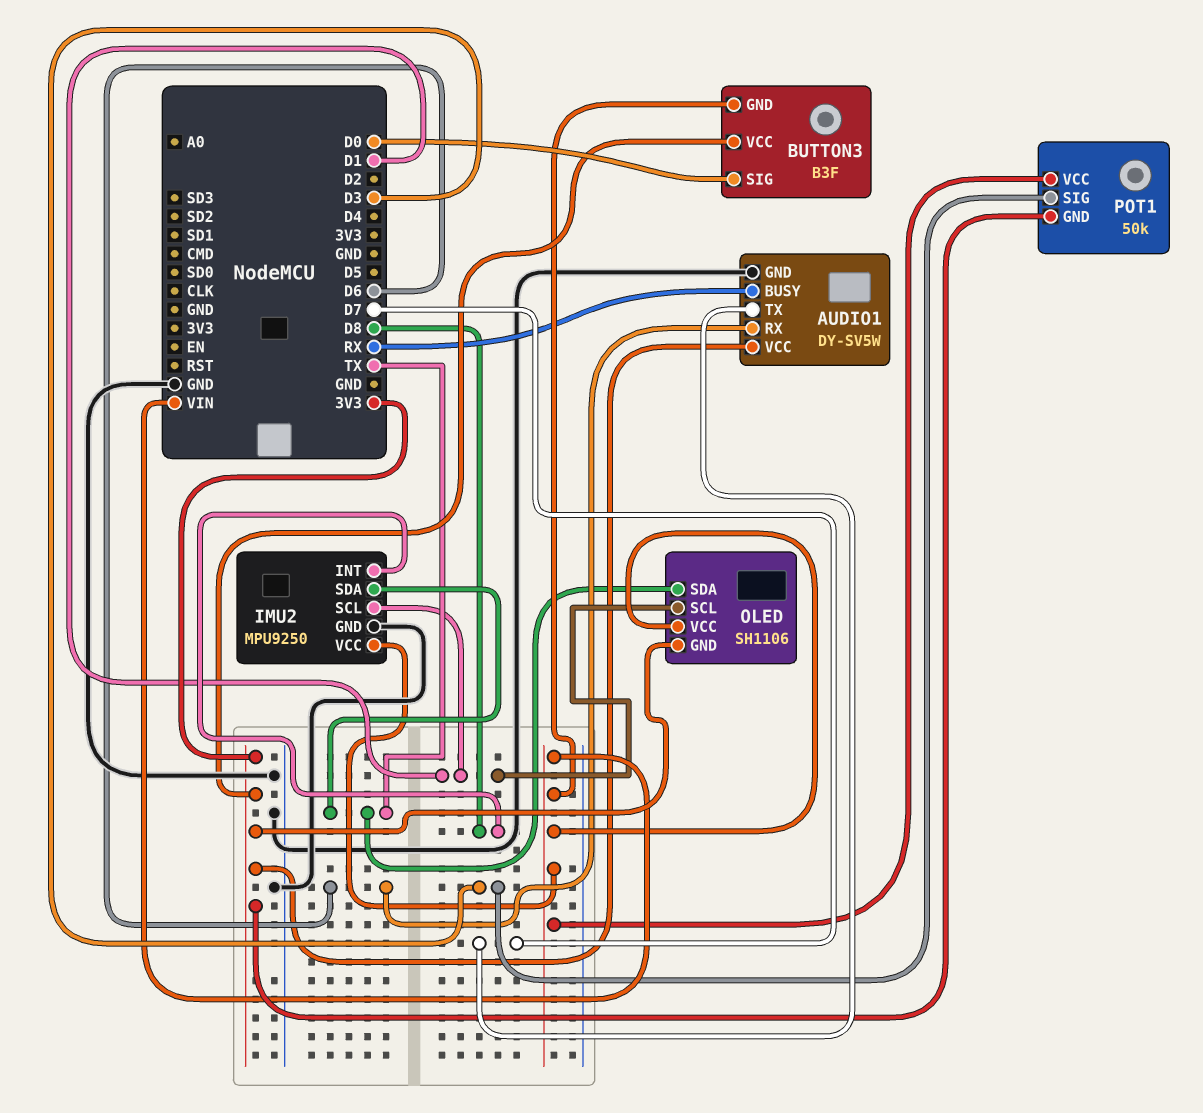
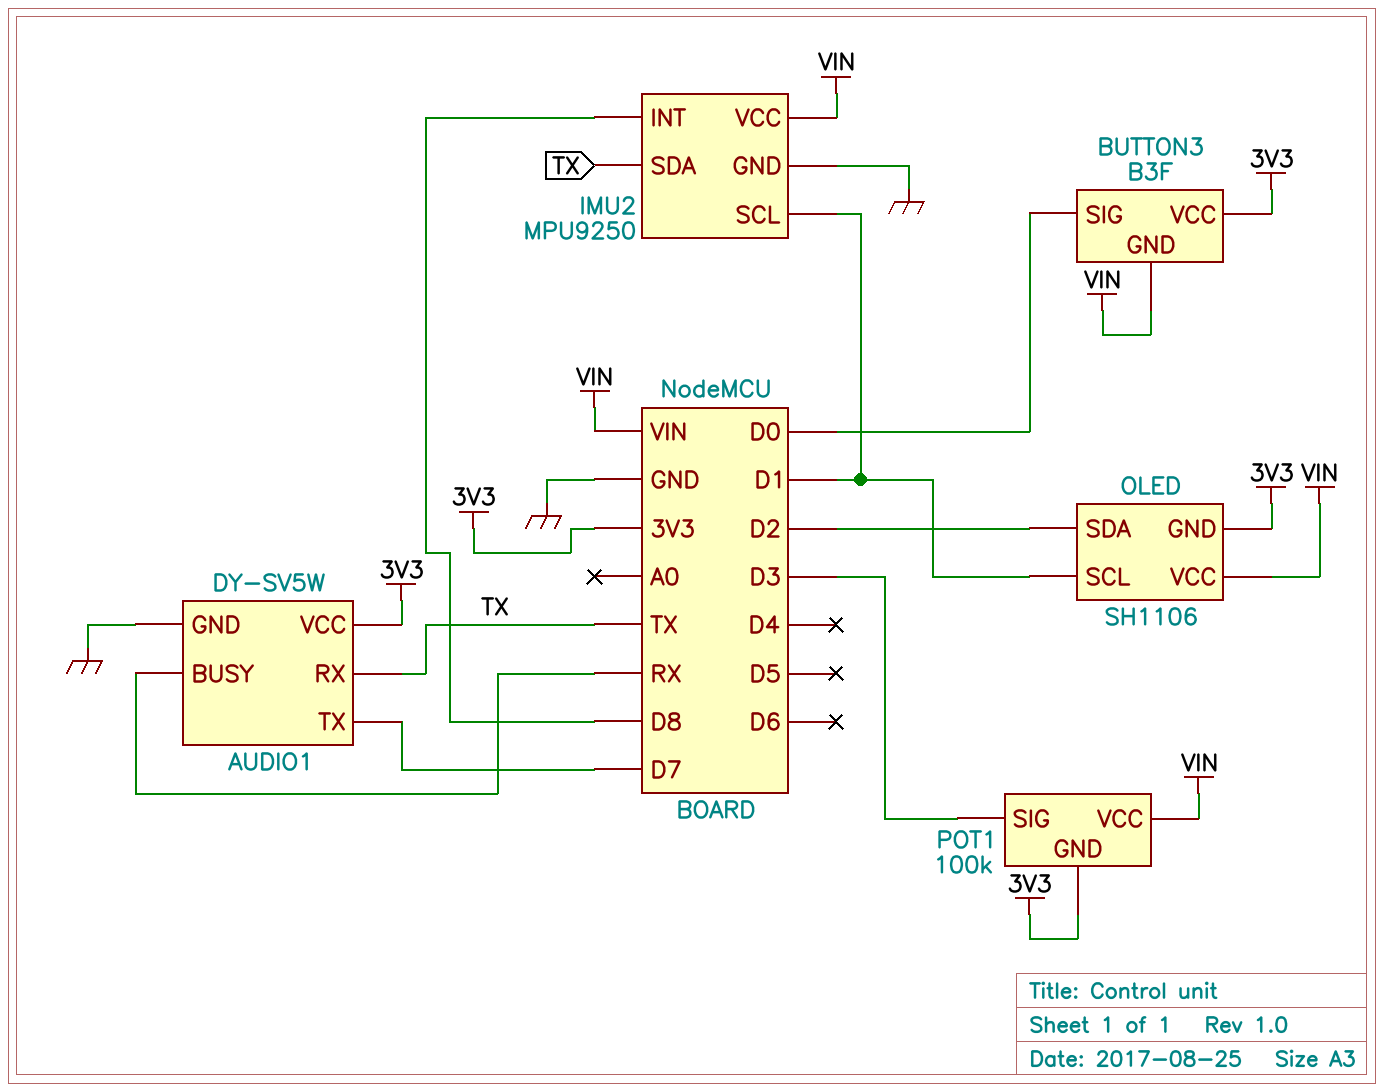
AUDIO1 pin RX: D6 -> TX
OLED pin SDA: TX -> D2
POT1: 50k -> 100k

